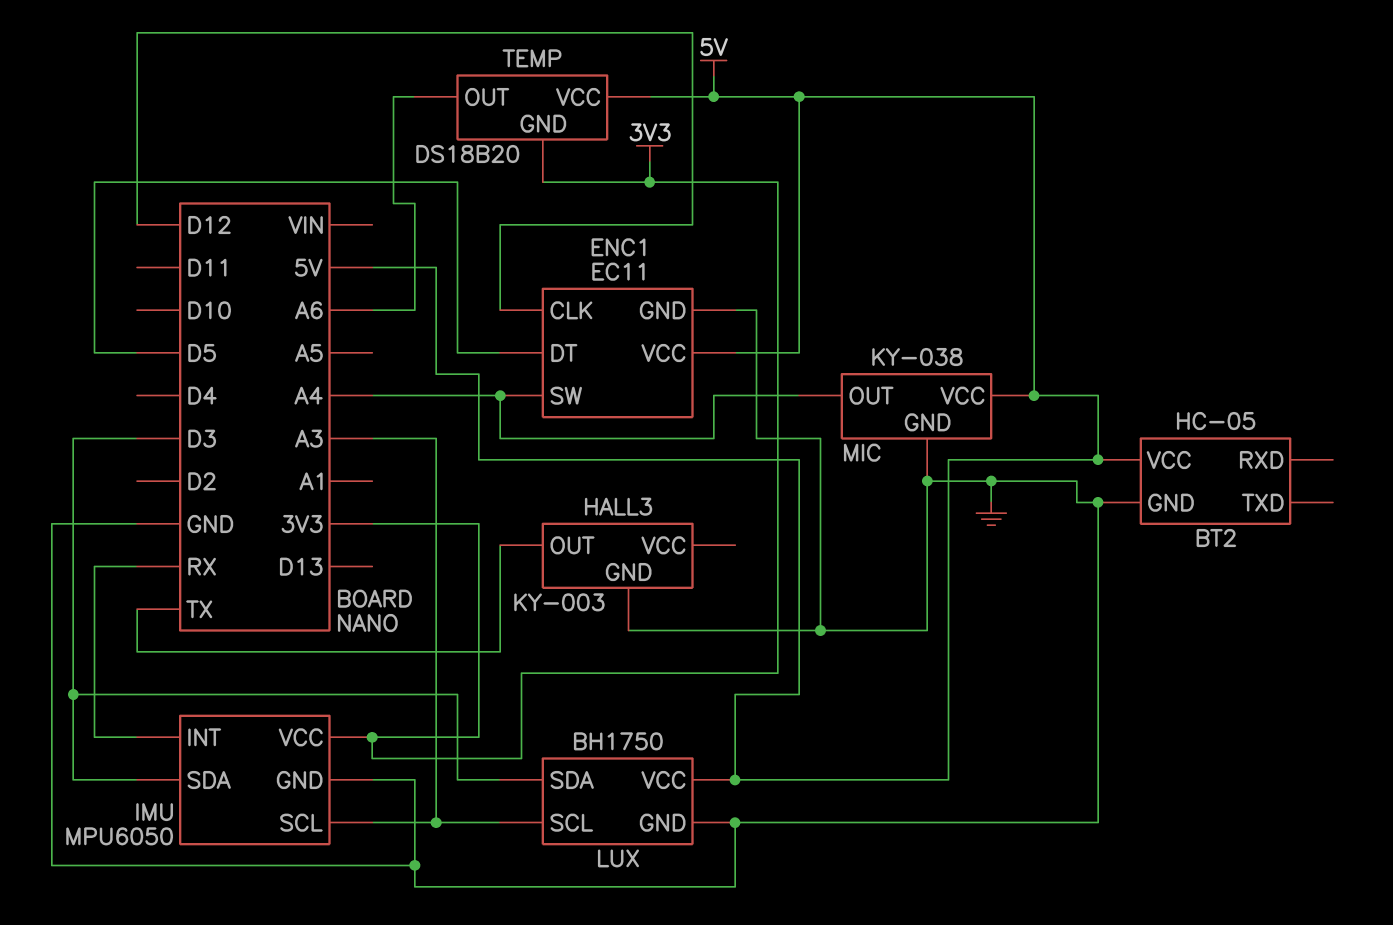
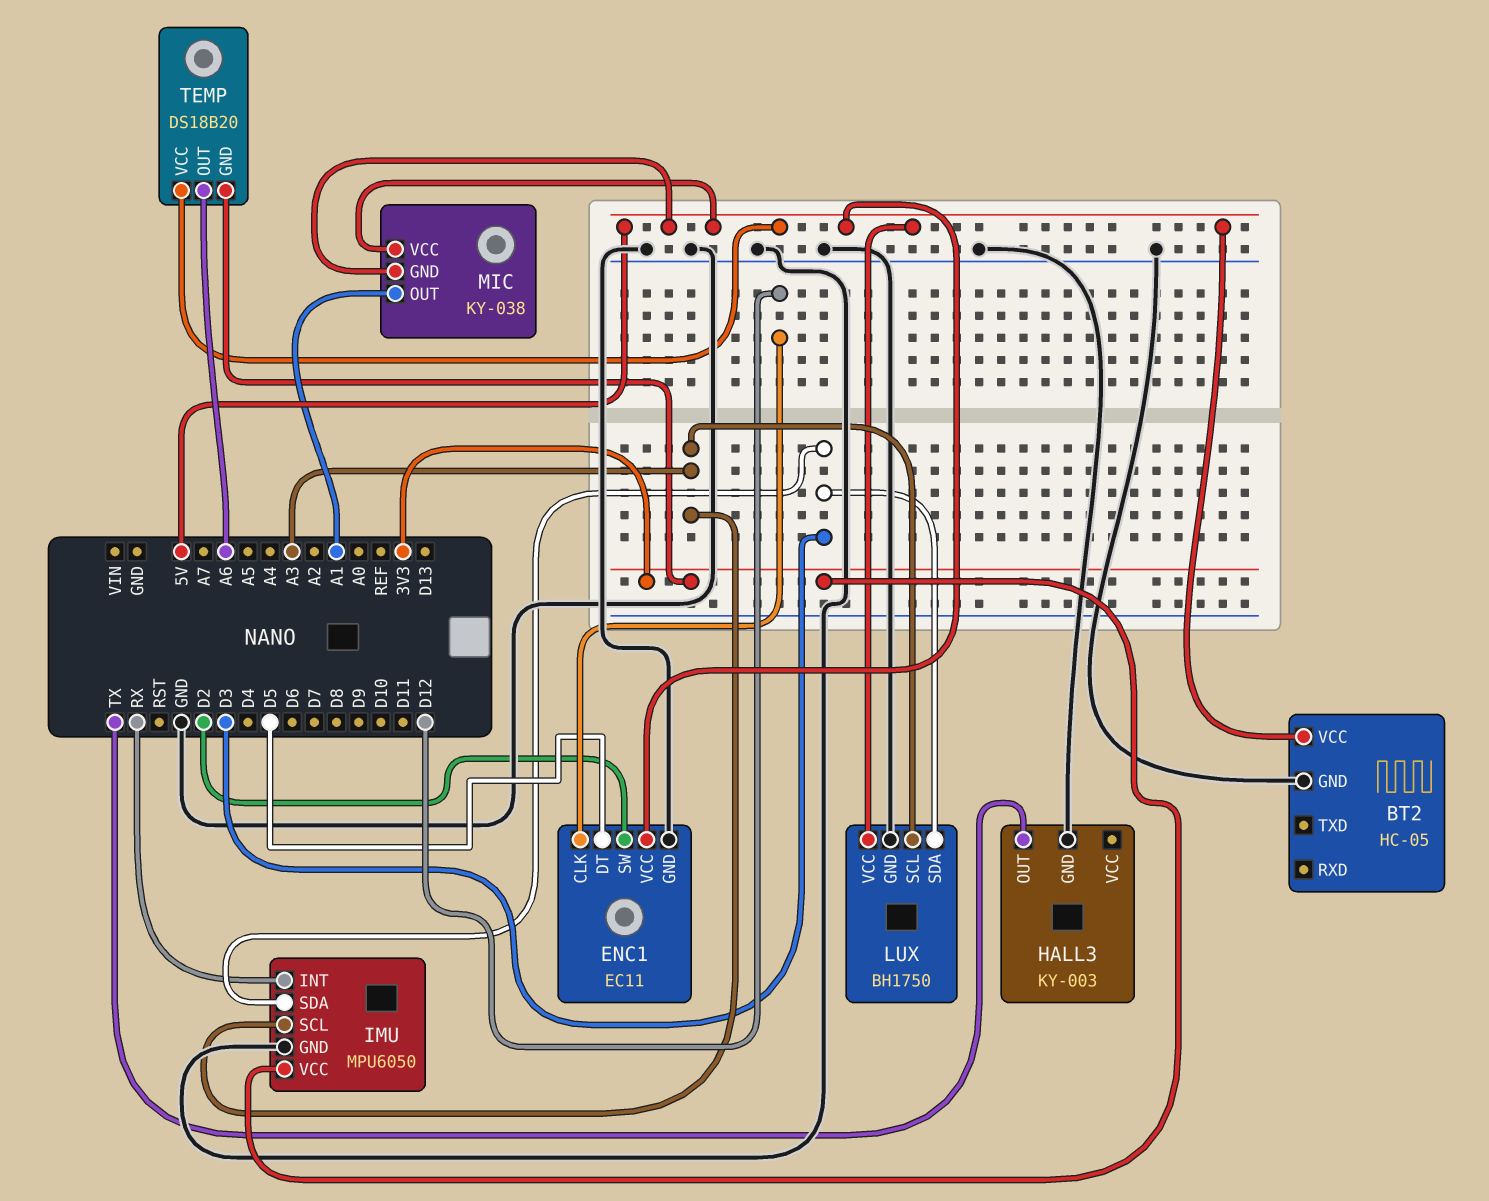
ENC1 pin SW: A4 -> D2
MIC pin GND: GND -> 5V
MIC pin OUT: A4 -> A1

